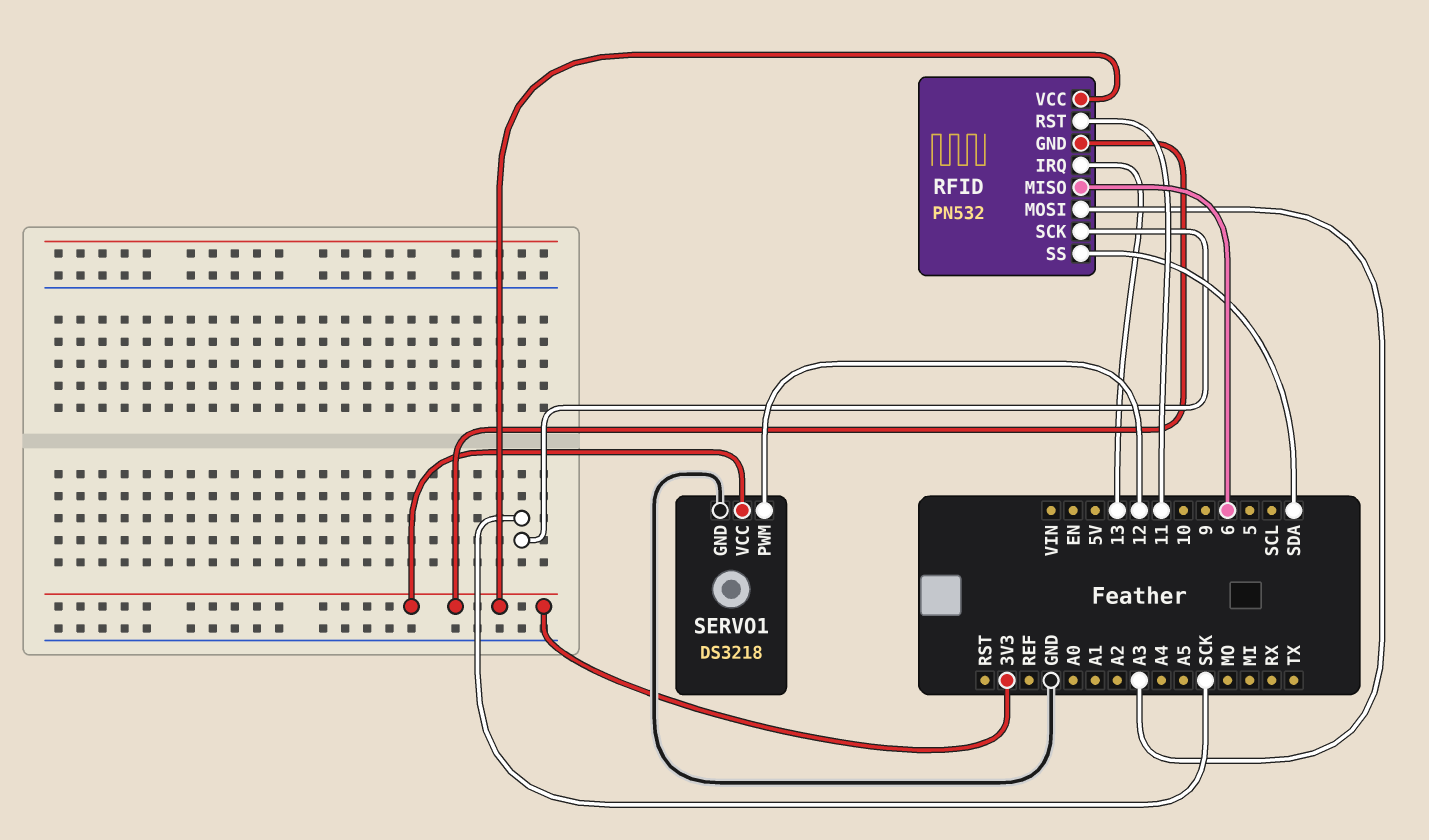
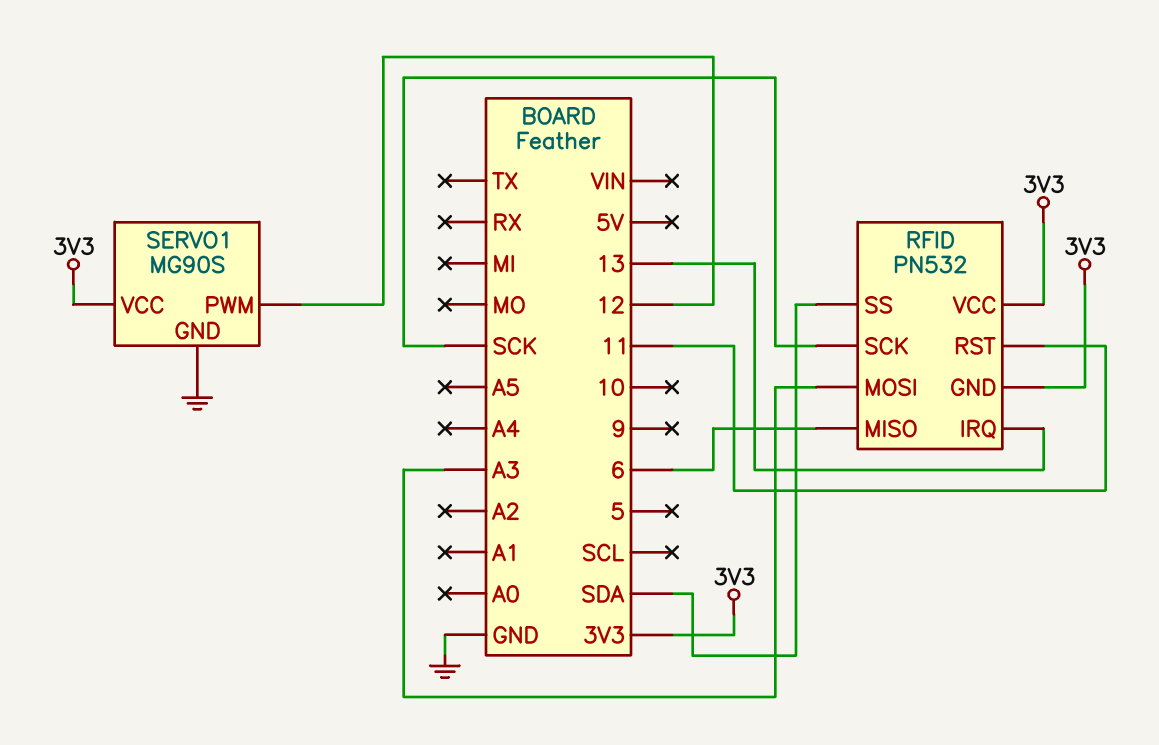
SERVO1: DS3218 -> MG90S

